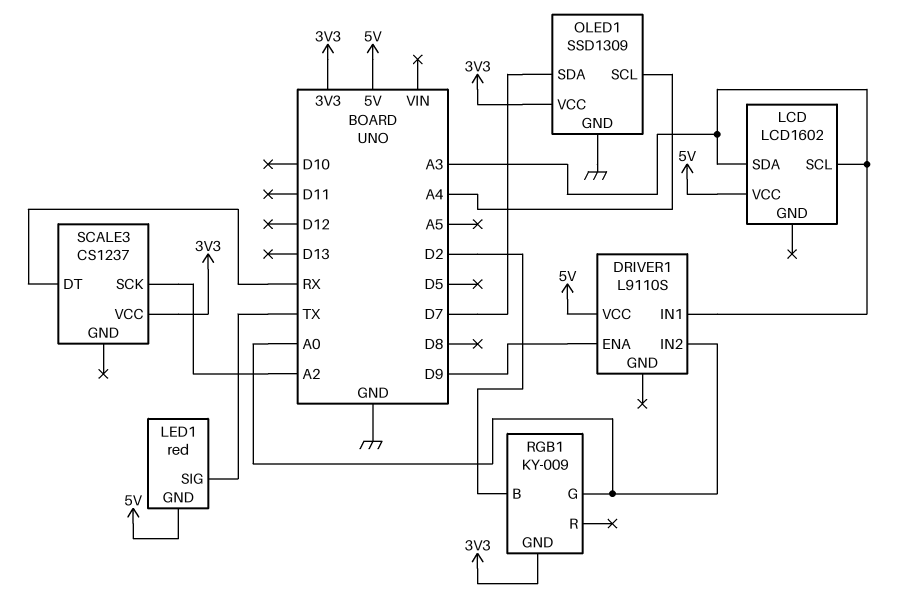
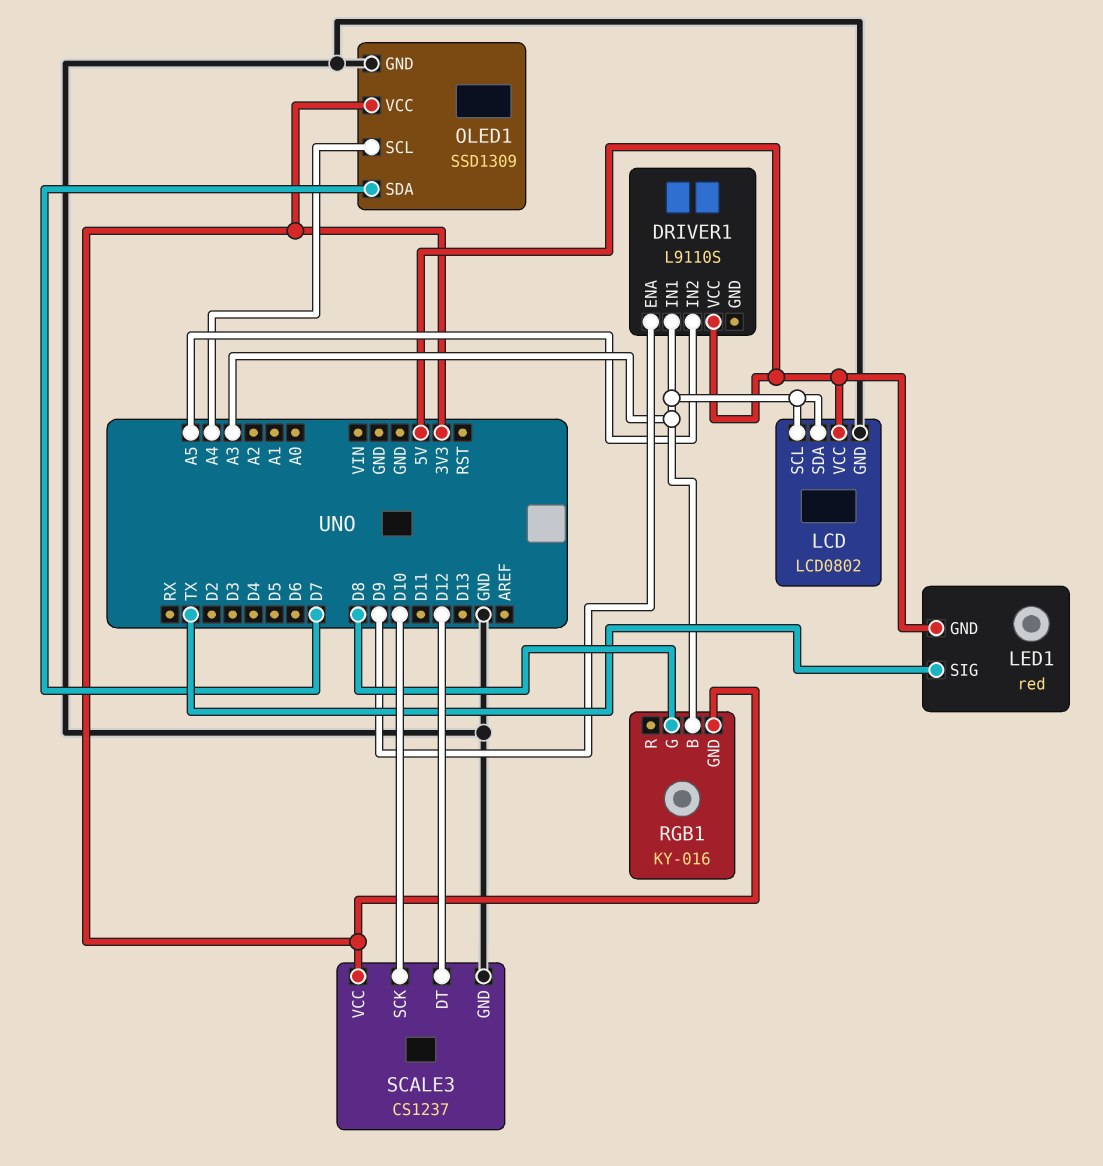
DRIVER1 pin IN2: A0 -> A5
LCD: LCD1602 -> LCD0802
LCD pin GND: none -> GND
RGB1: KY-009 -> KY-016
RGB1 pin B: D2 -> A3
RGB1 pin G: A0 -> D8
SCALE3 pin DT: RX -> D12
SCALE3 pin GND: none -> GND
SCALE3 pin SCK: A2 -> D10

